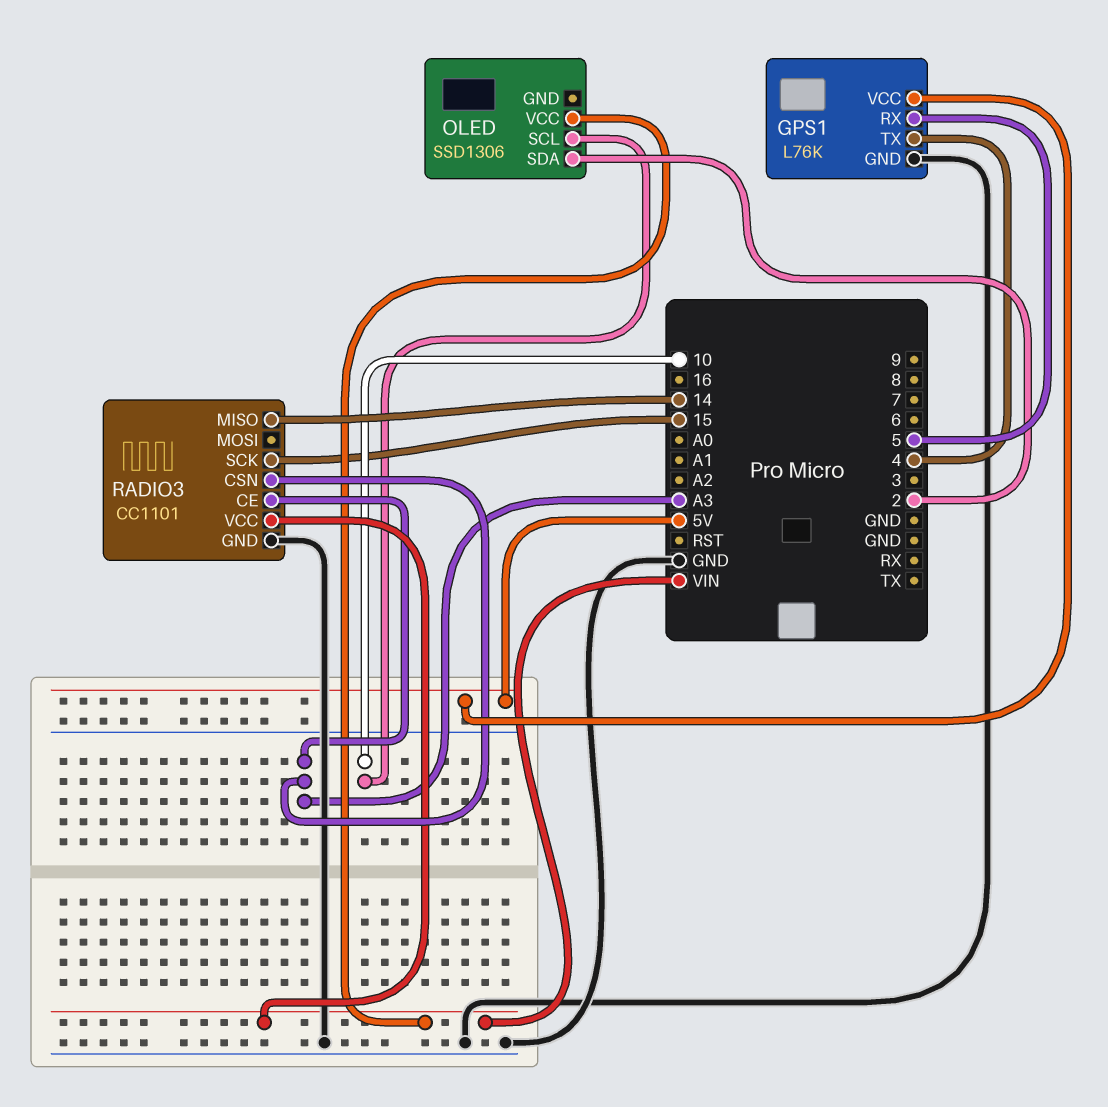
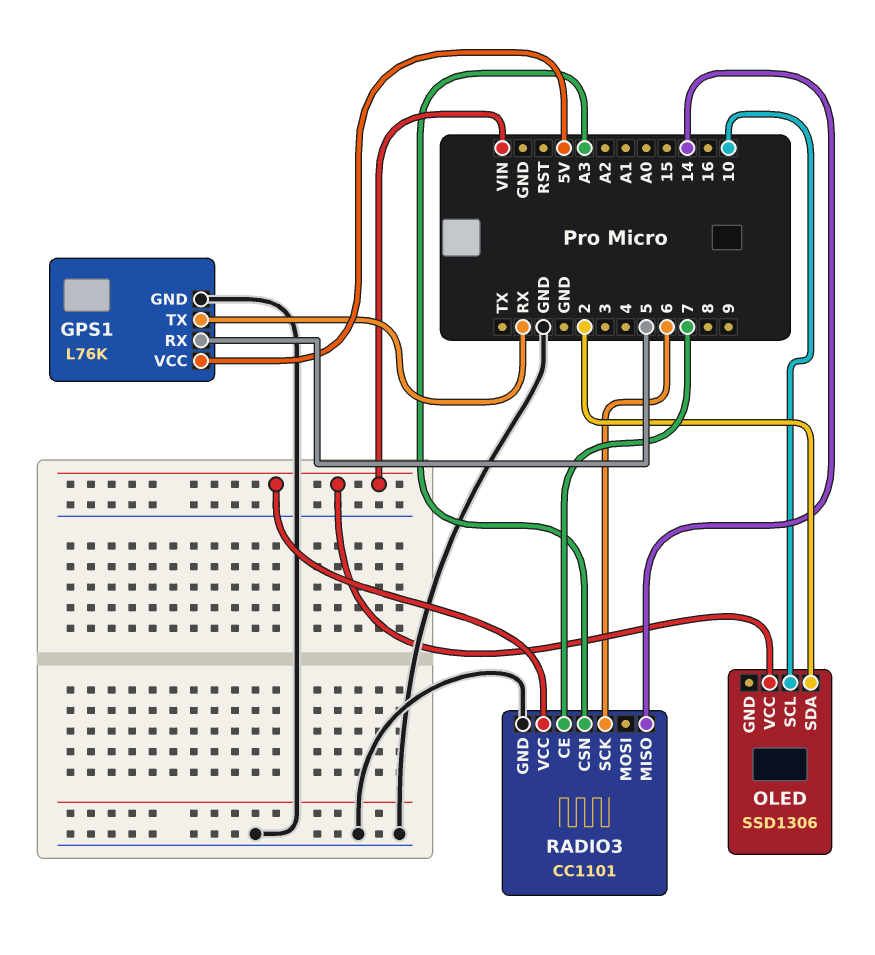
GPS1 pin TX: 4 -> RX
RADIO3 pin CE: A3 -> 7
RADIO3 pin SCK: 15 -> 6

